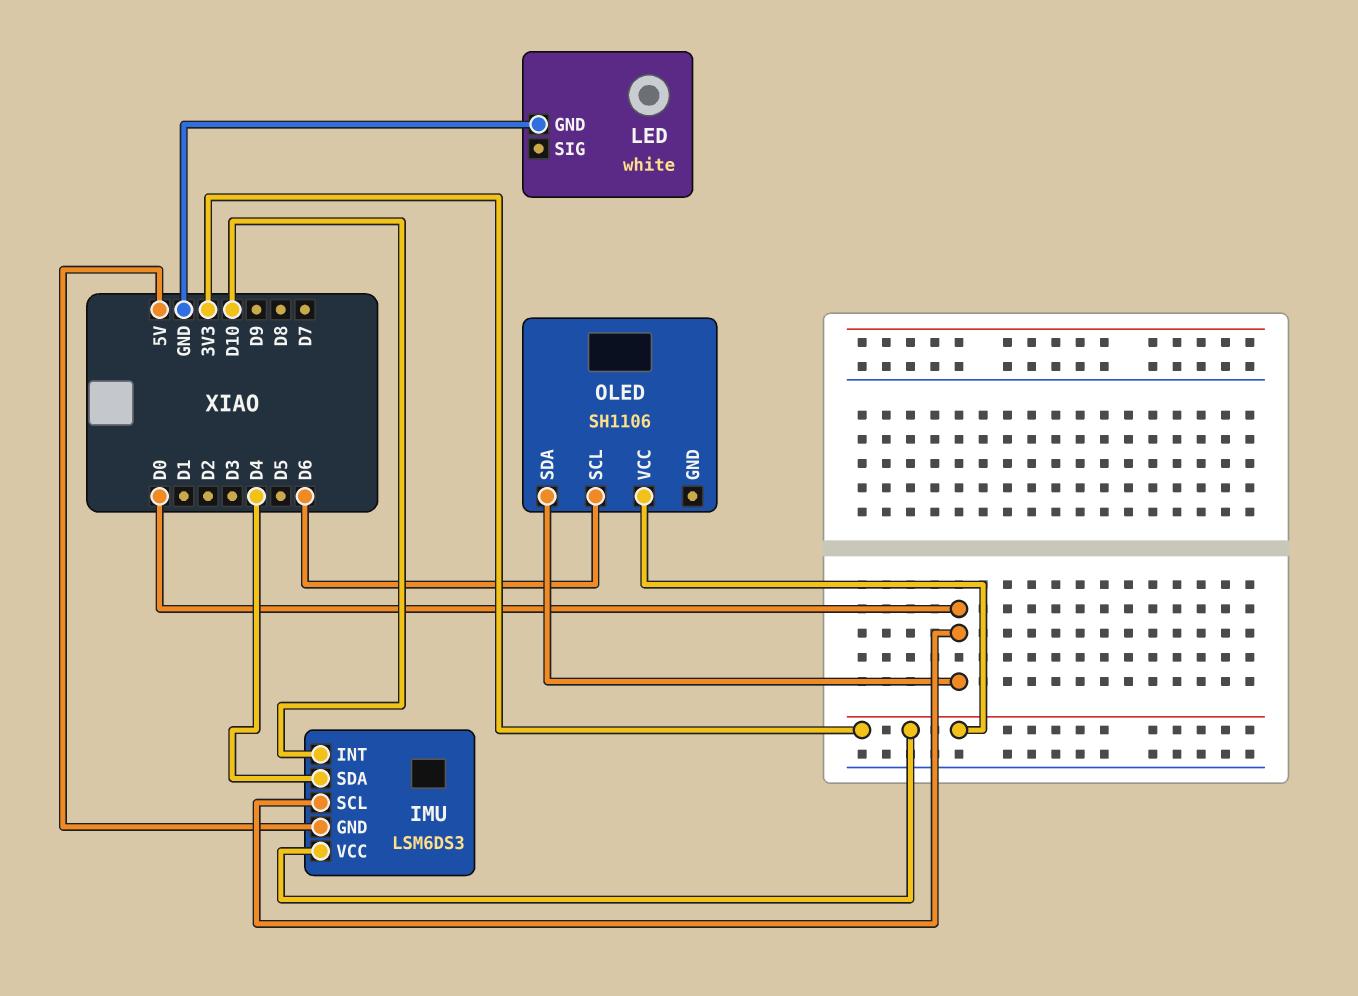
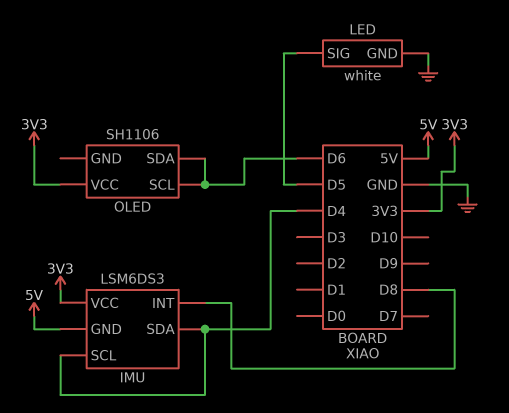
IMU pin INT: D10 -> D8
IMU pin SCL: D0 -> D4
LED pin SIG: none -> D5
OLED pin SDA: D0 -> D6

